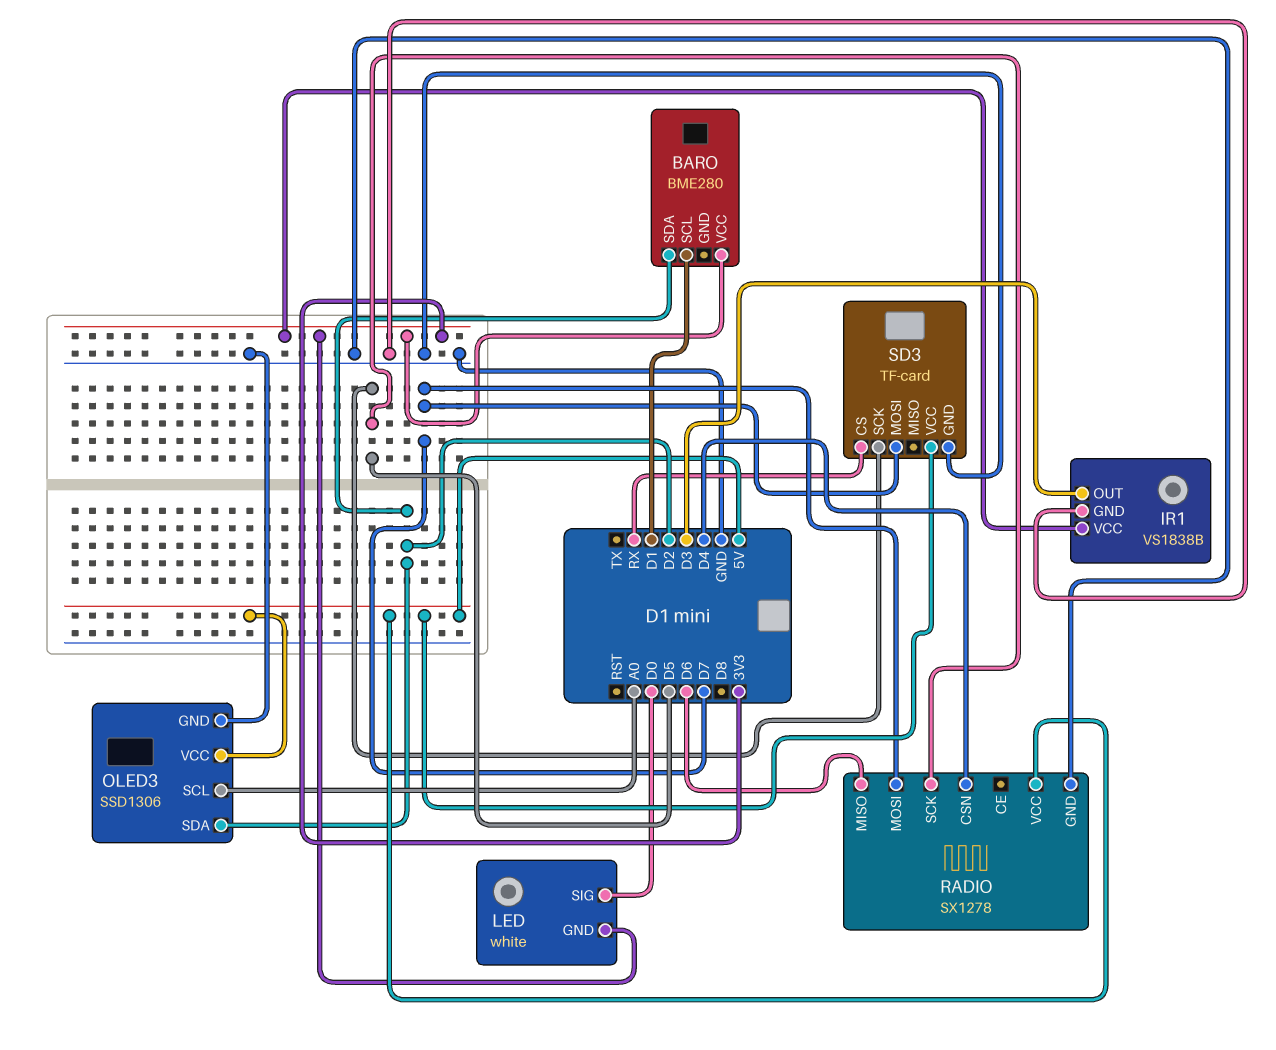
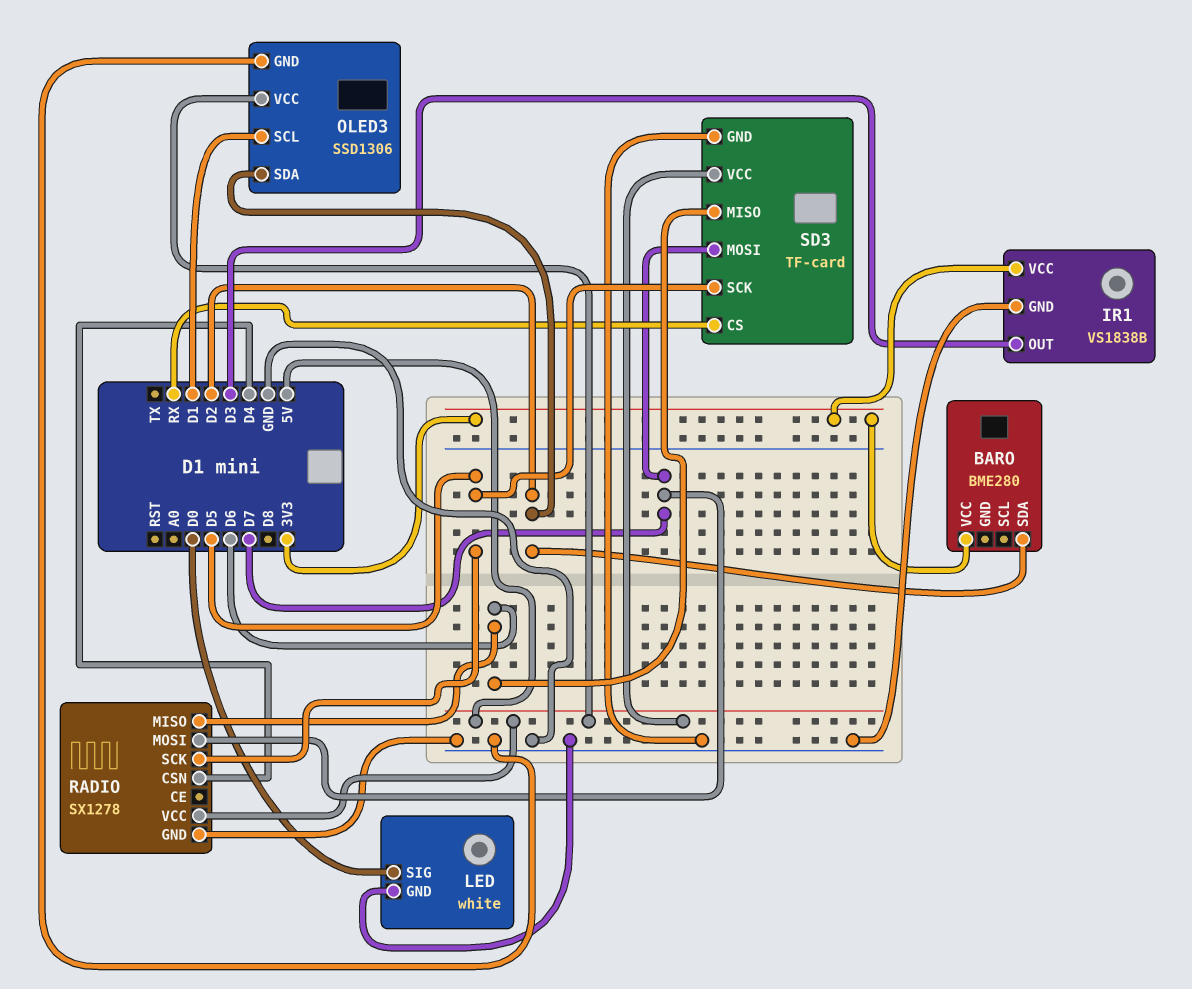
BARO pin SCL: D1 -> none
LED pin GND: 3V3 -> GND
OLED3 pin SCL: A0 -> D1
SD3 pin MISO: none -> D6

